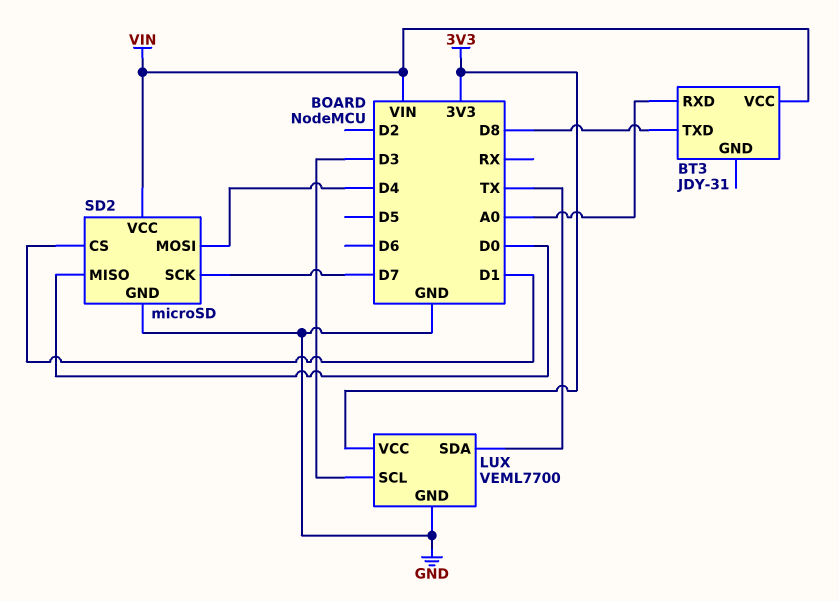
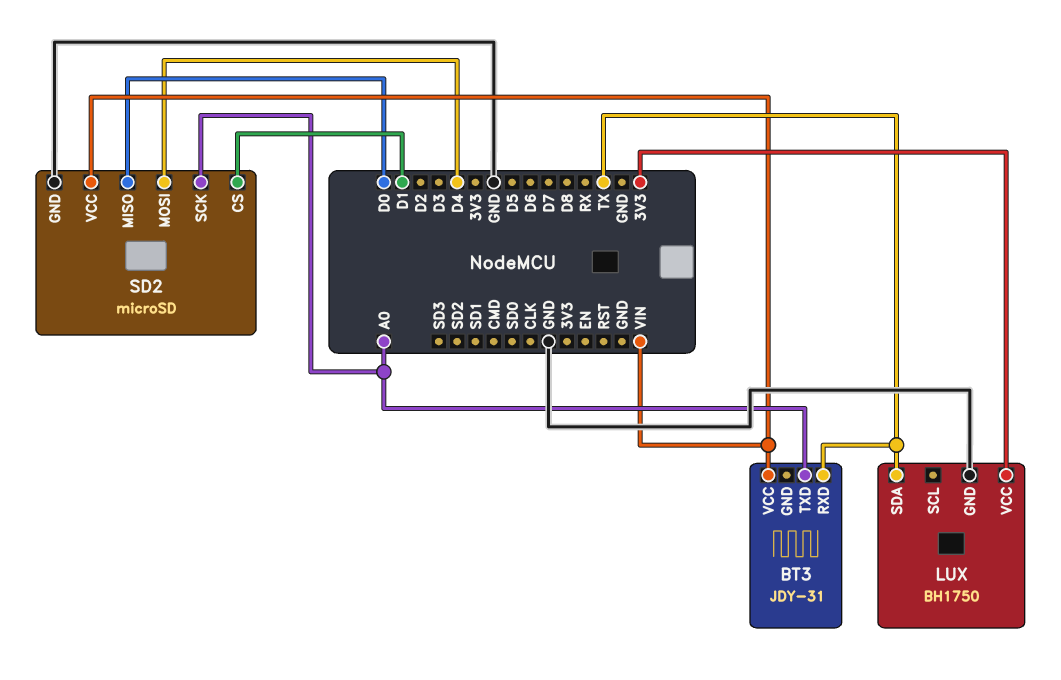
BT3 pin RXD: A0 -> TX
BT3 pin TXD: D8 -> A0
LUX: VEML7700 -> BH1750
LUX pin SCL: D3 -> none
SD2 pin SCK: D7 -> A0

